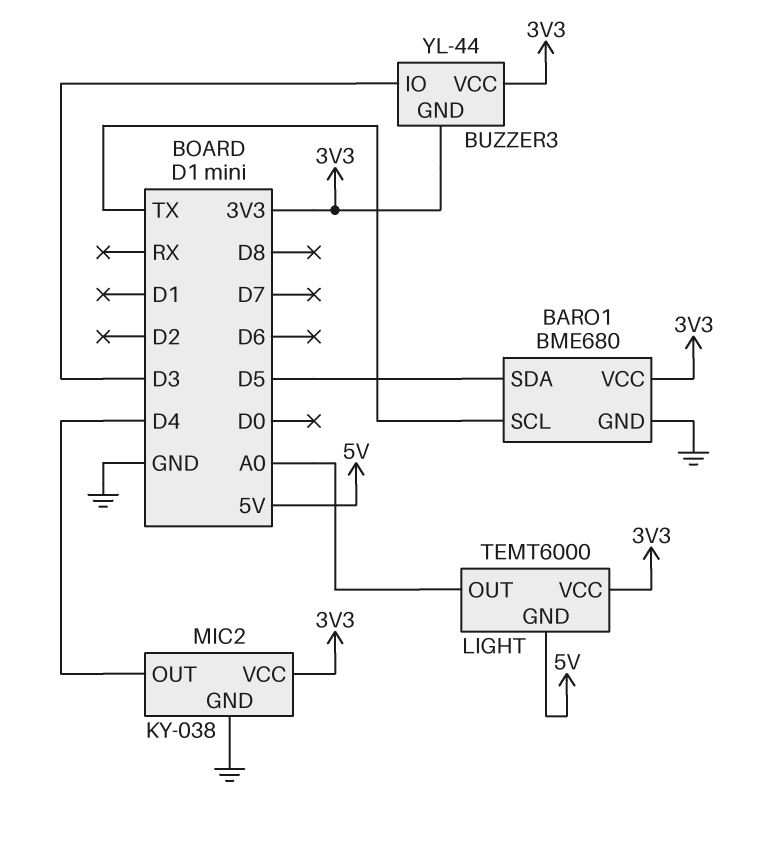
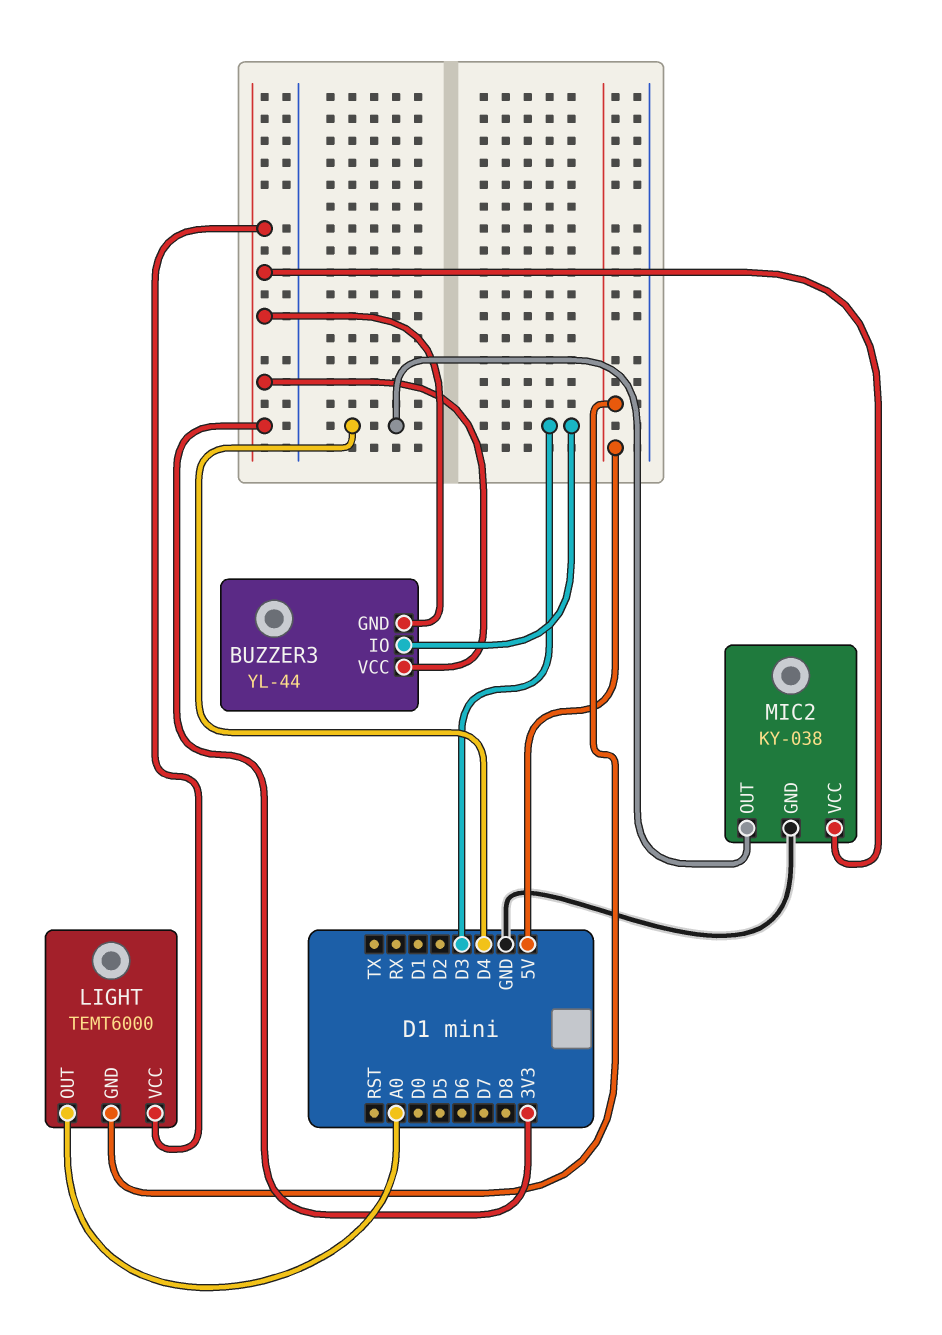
BARO1: BME680 -> none
BARO1 pin GND: GND -> none
BARO1 pin SCL: TX -> none
BARO1 pin SDA: D5 -> none
BARO1 pin VCC: 3V3 -> none

